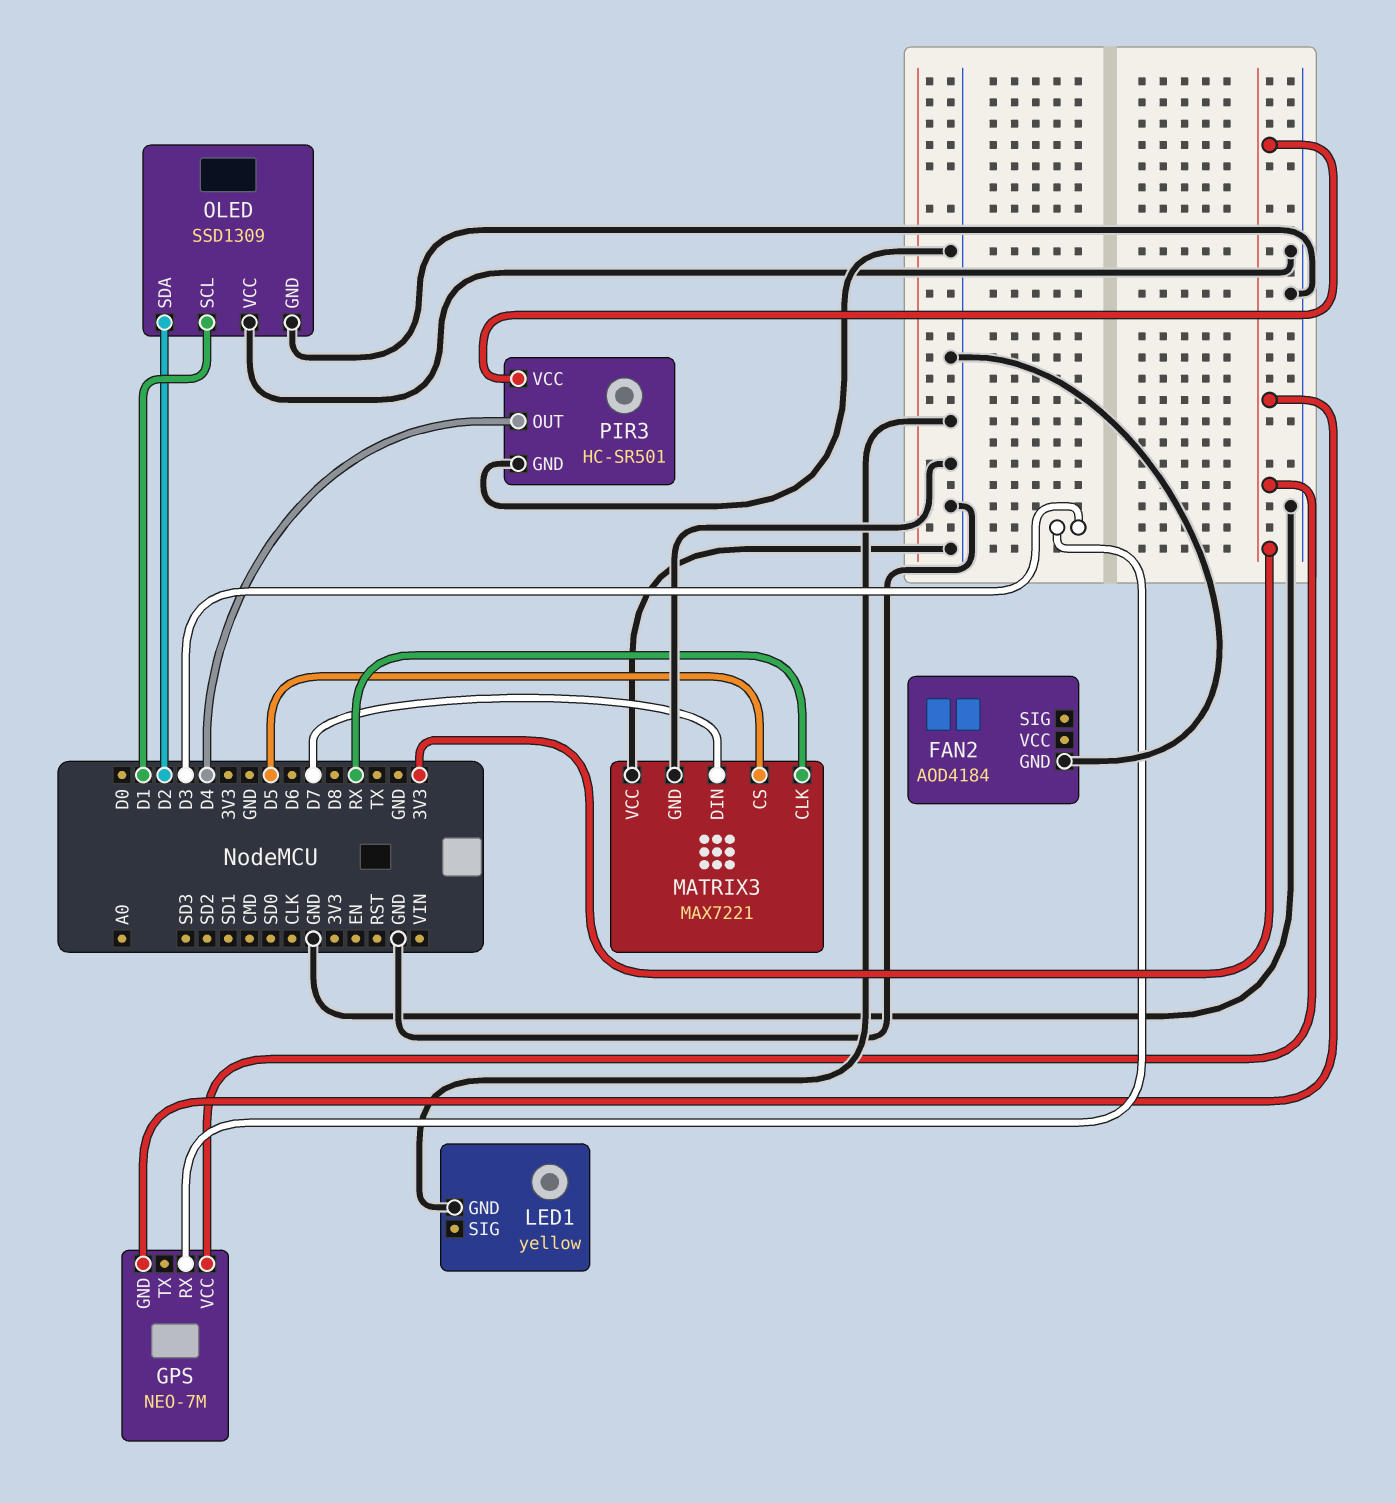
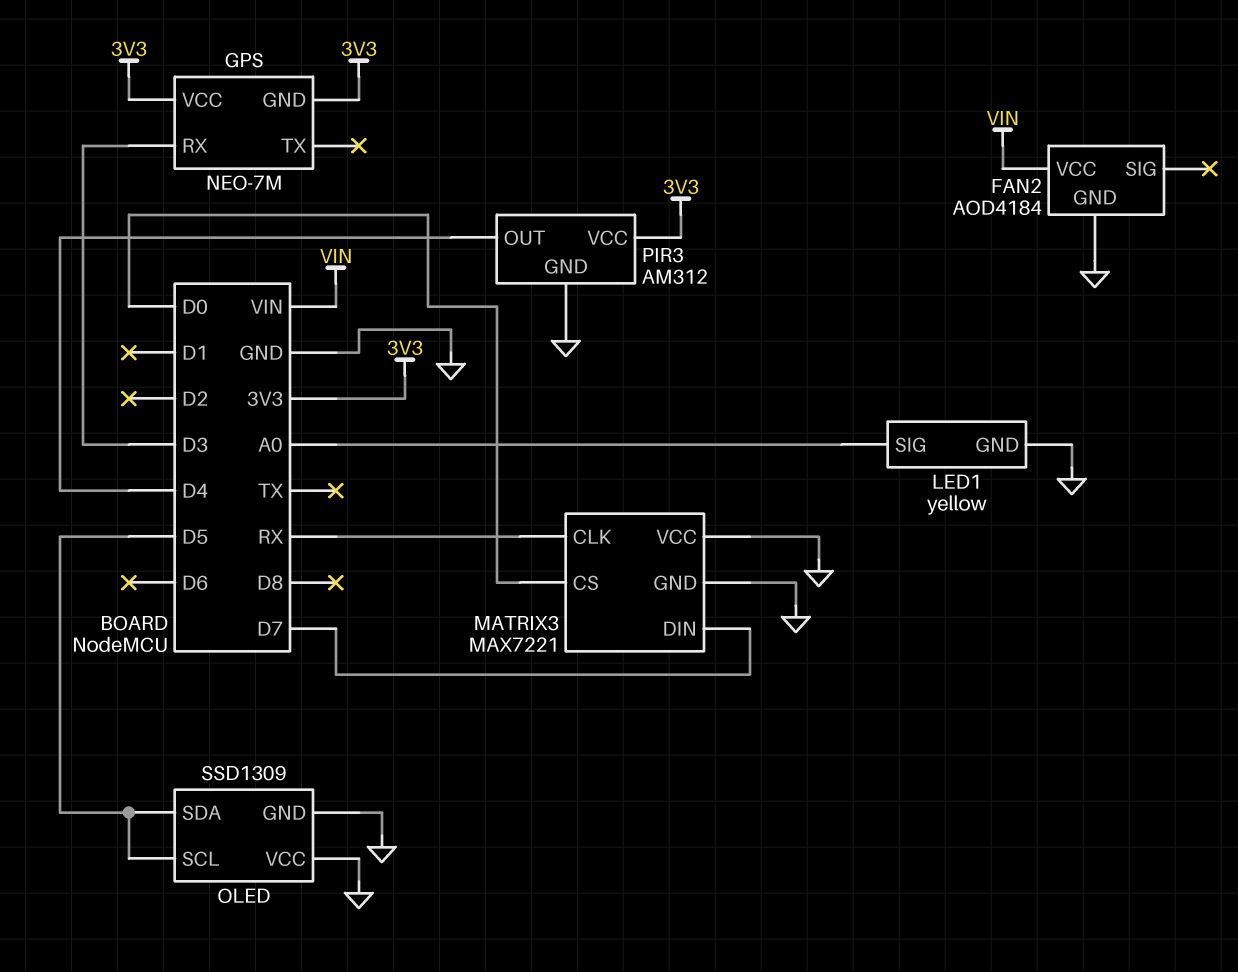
FAN2 pin VCC: none -> VIN
LED1 pin SIG: none -> A0
MATRIX3 pin CS: D5 -> D0
OLED pin SCL: D1 -> D5
OLED pin SDA: D2 -> D5
PIR3: HC-SR501 -> AM312

